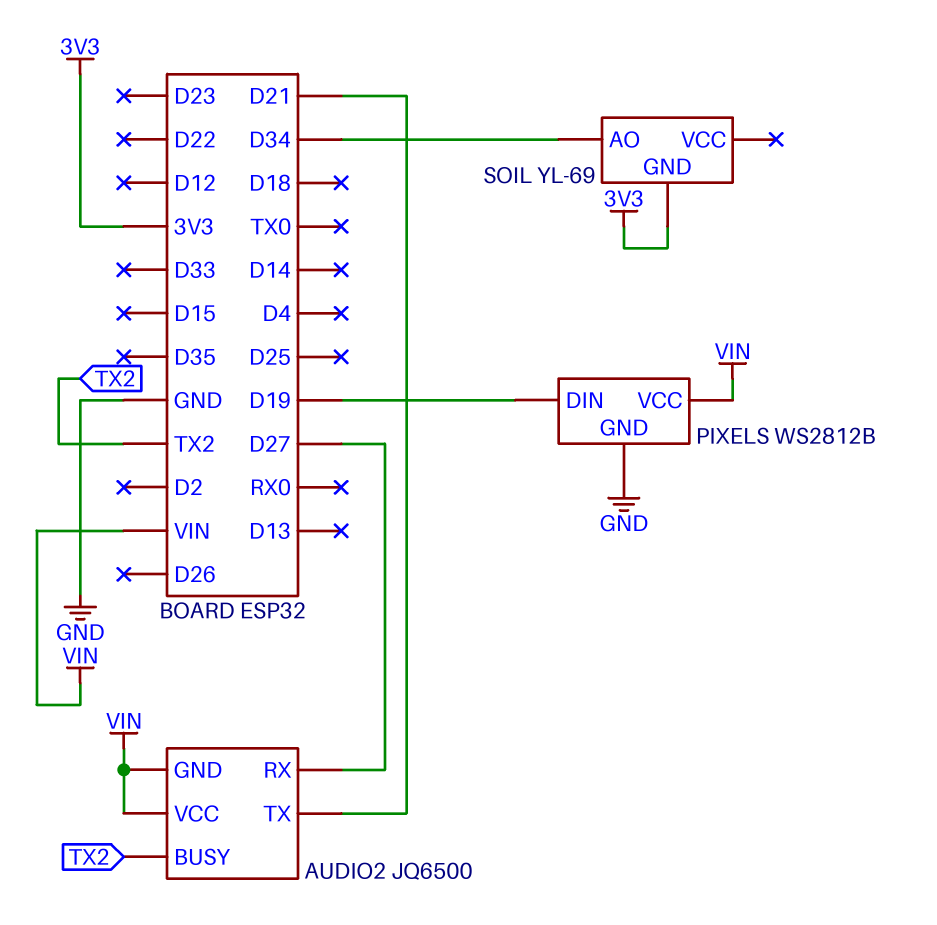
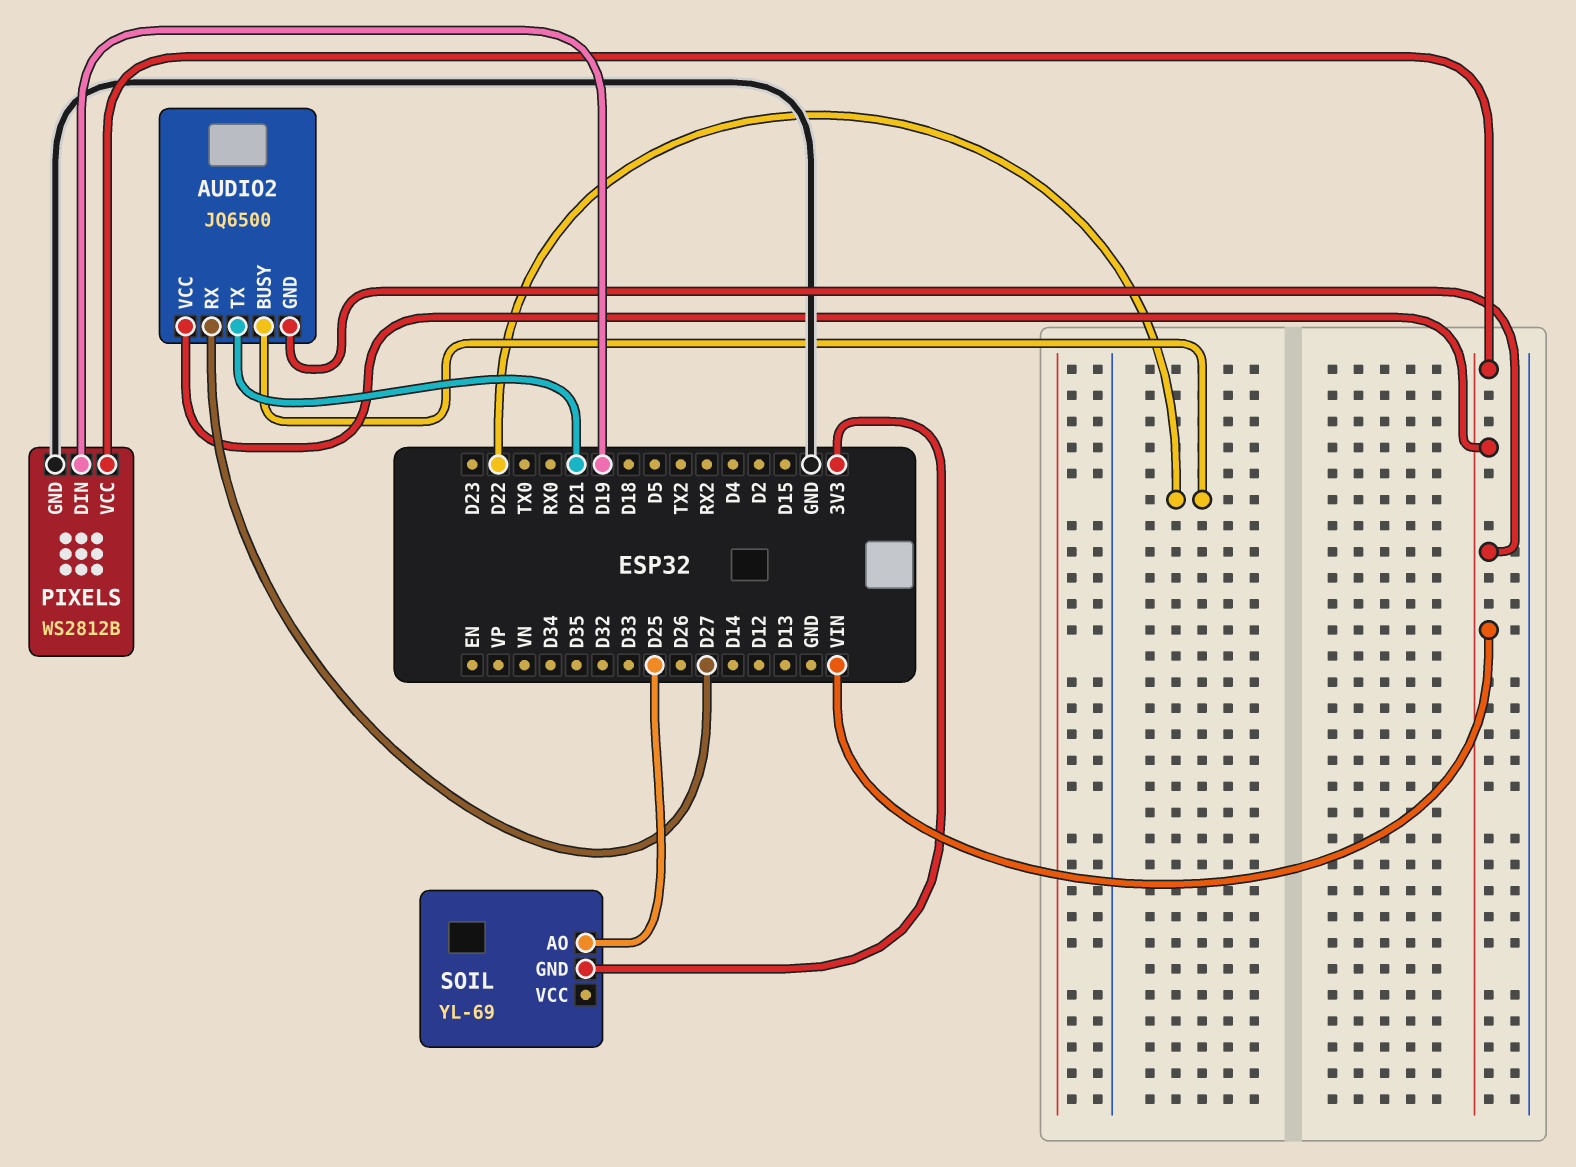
AUDIO2 pin BUSY: TX2 -> D22
SOIL pin AO: D34 -> D25

